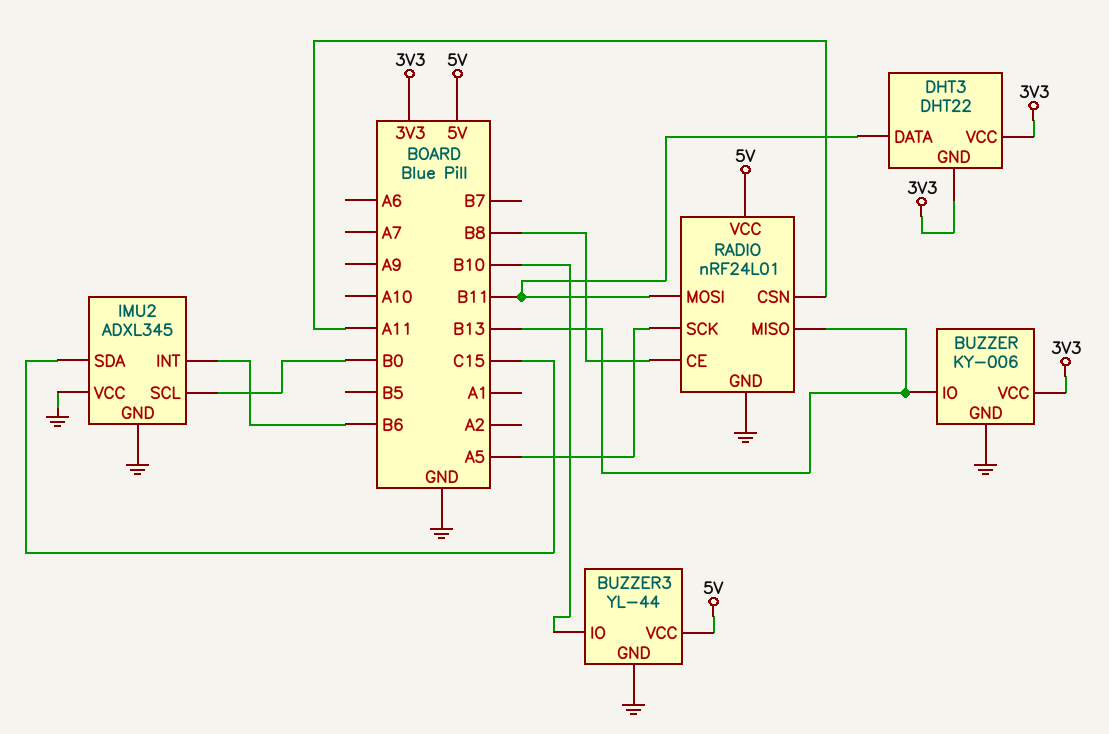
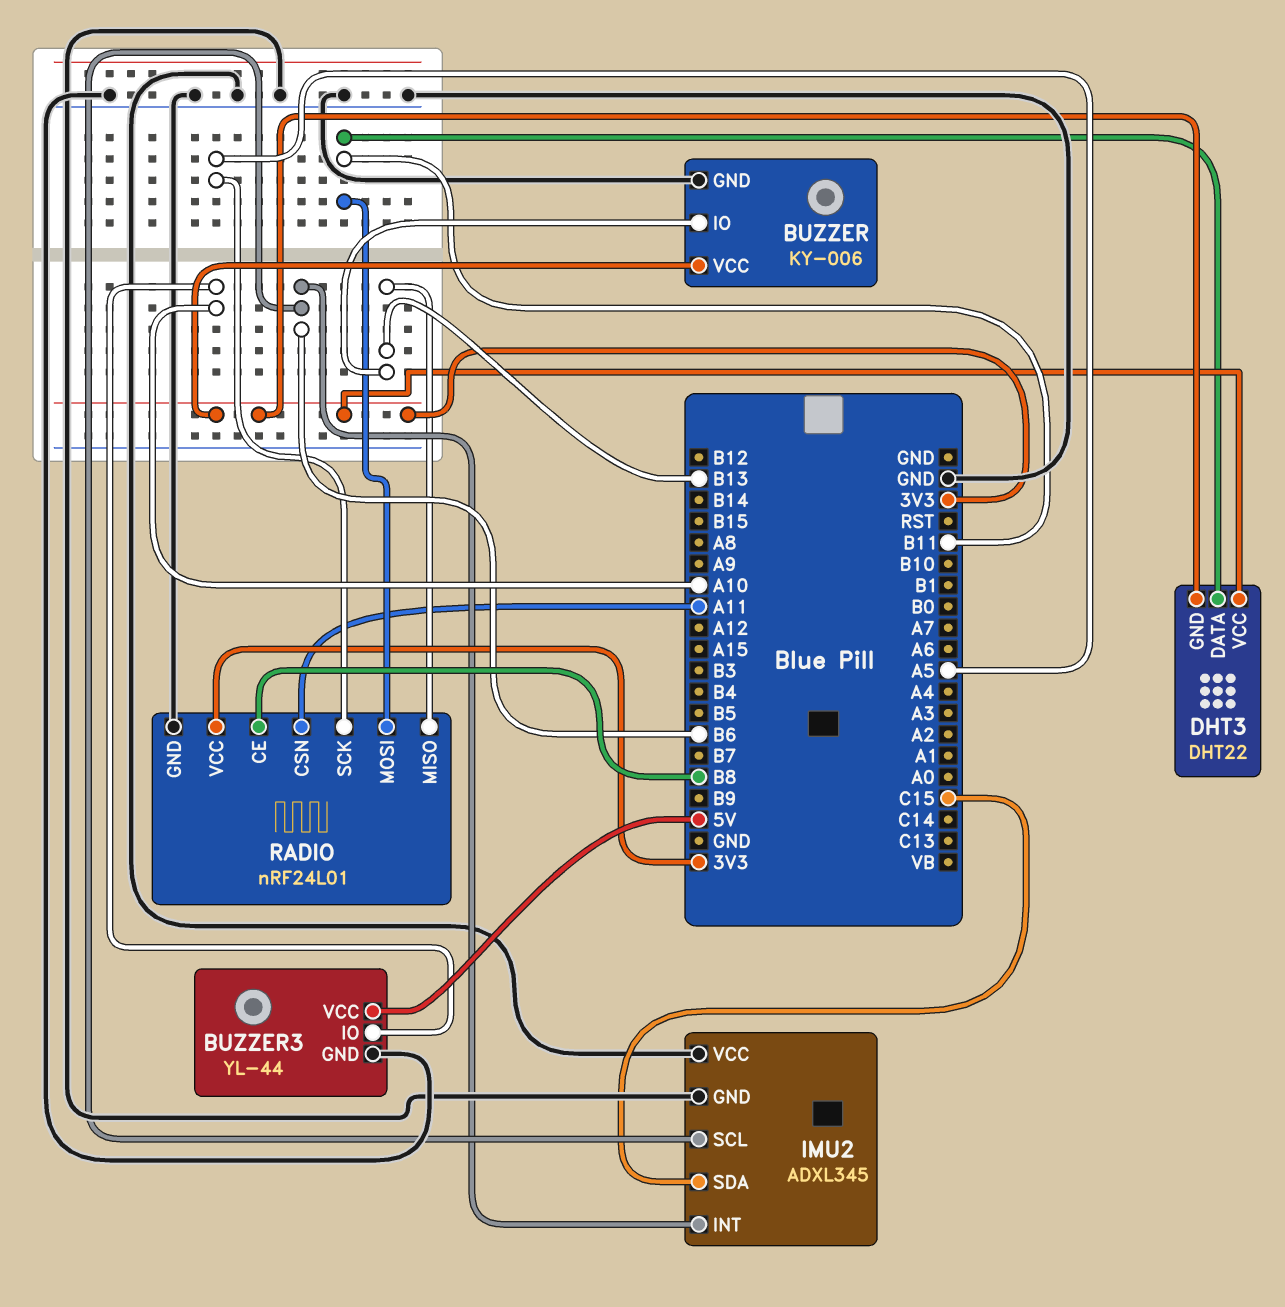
BUZZER3 pin IO: B10 -> A10
IMU2 pin SCL: B0 -> B6
RADIO pin VCC: 5V -> 3V3

